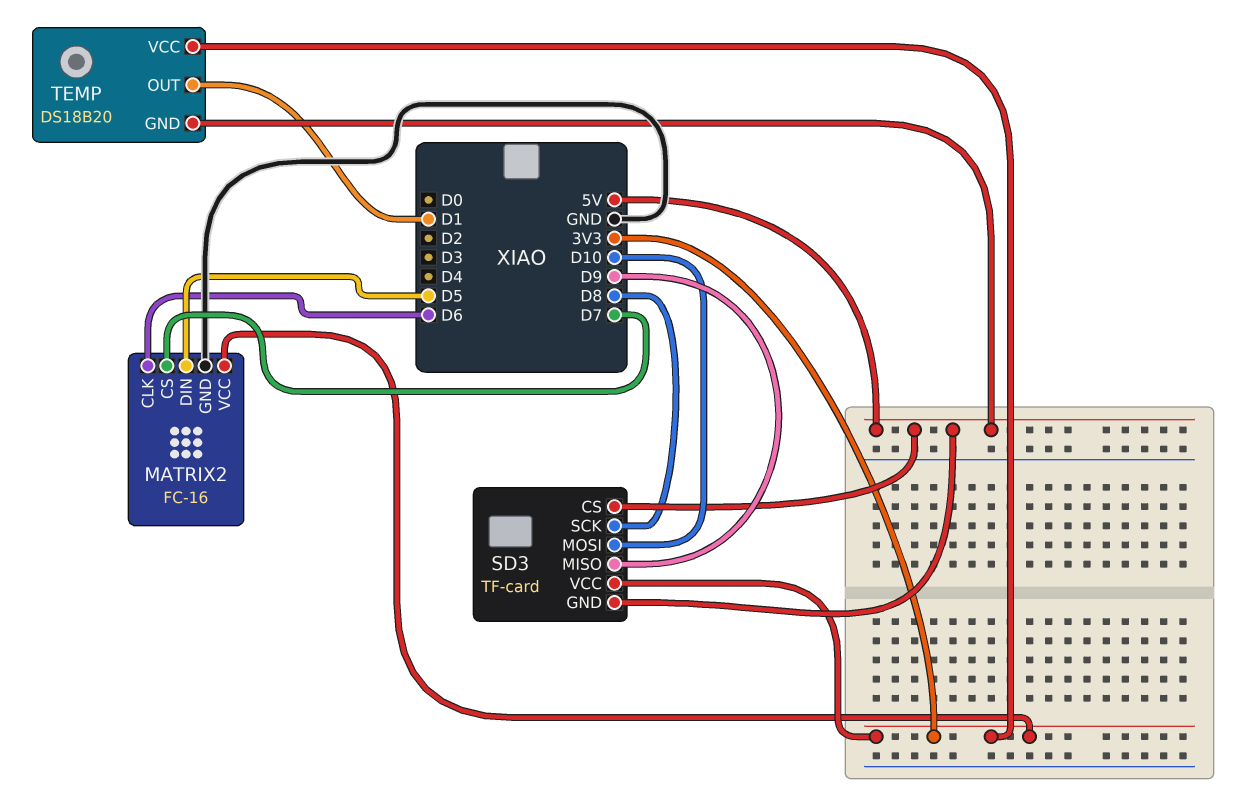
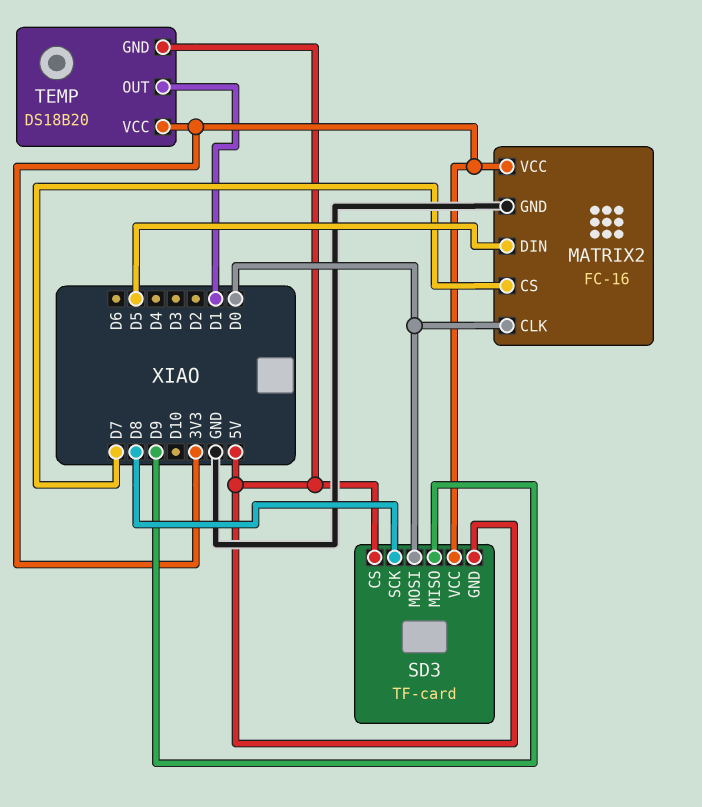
MATRIX2 pin CLK: D6 -> D0
SD3 pin MOSI: D10 -> D0

